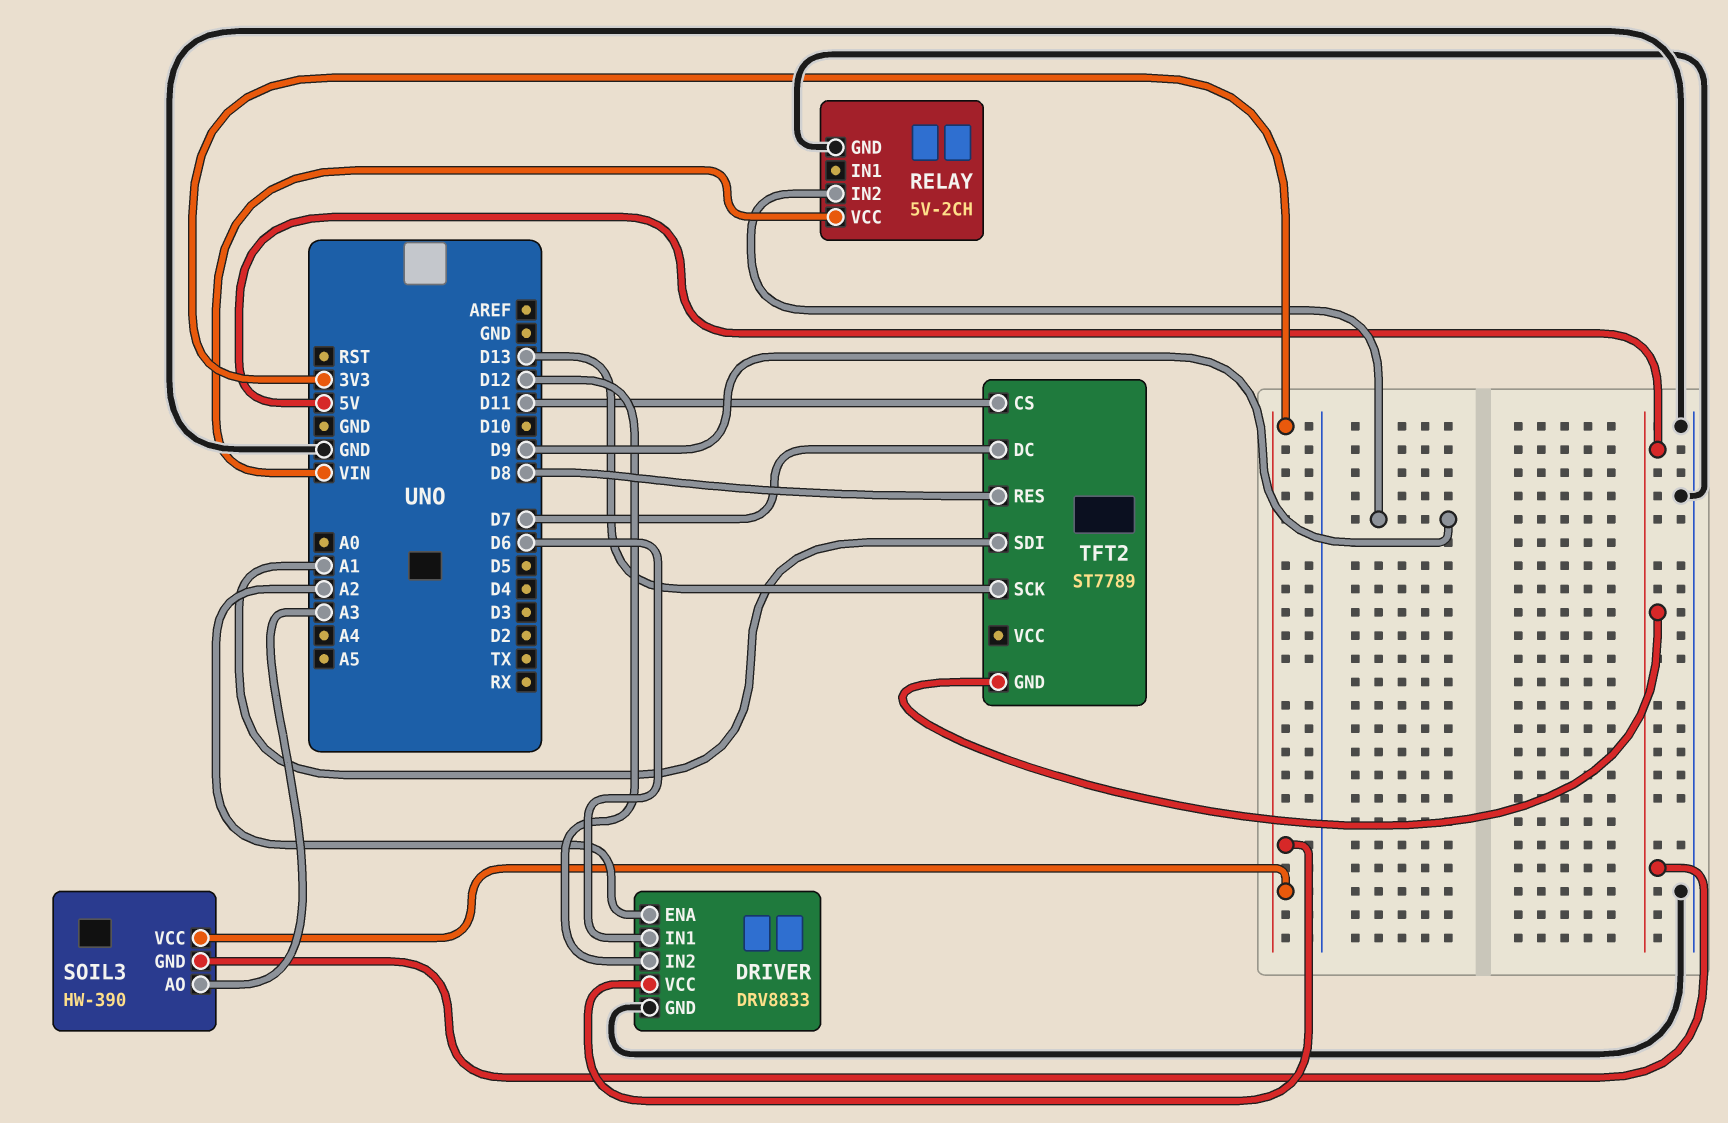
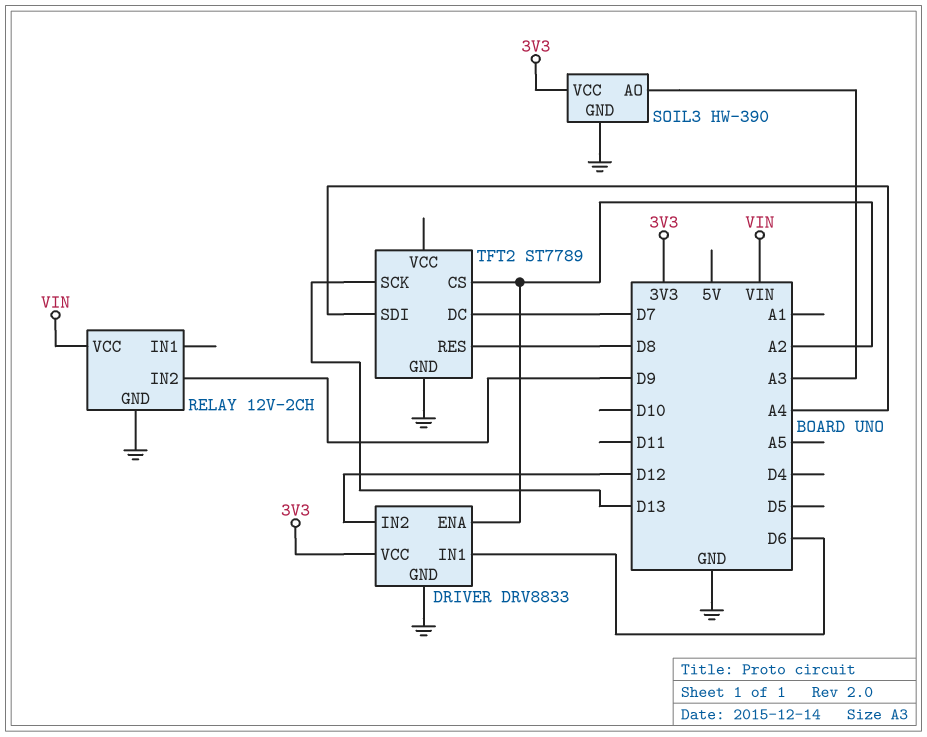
RELAY: 5V-2CH -> 12V-2CH
SOIL3 pin GND: 5V -> GND
TFT2 pin CS: D11 -> A2
TFT2 pin GND: 5V -> GND
TFT2 pin SDI: A1 -> A4

